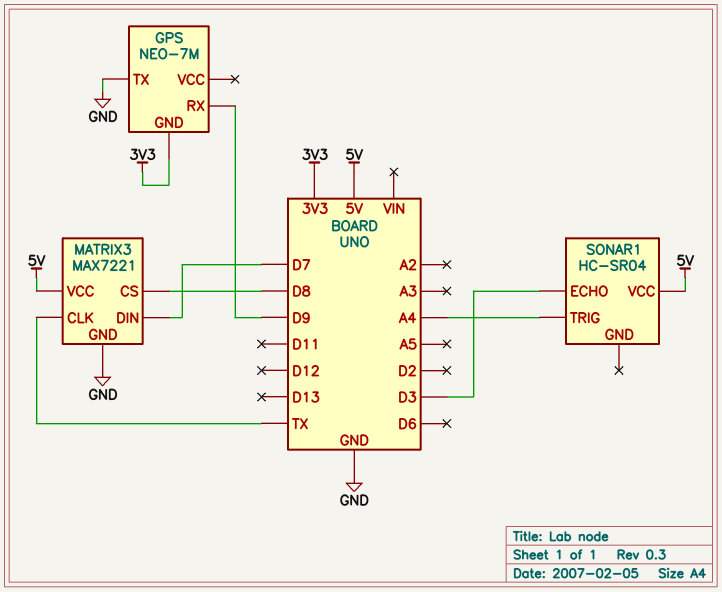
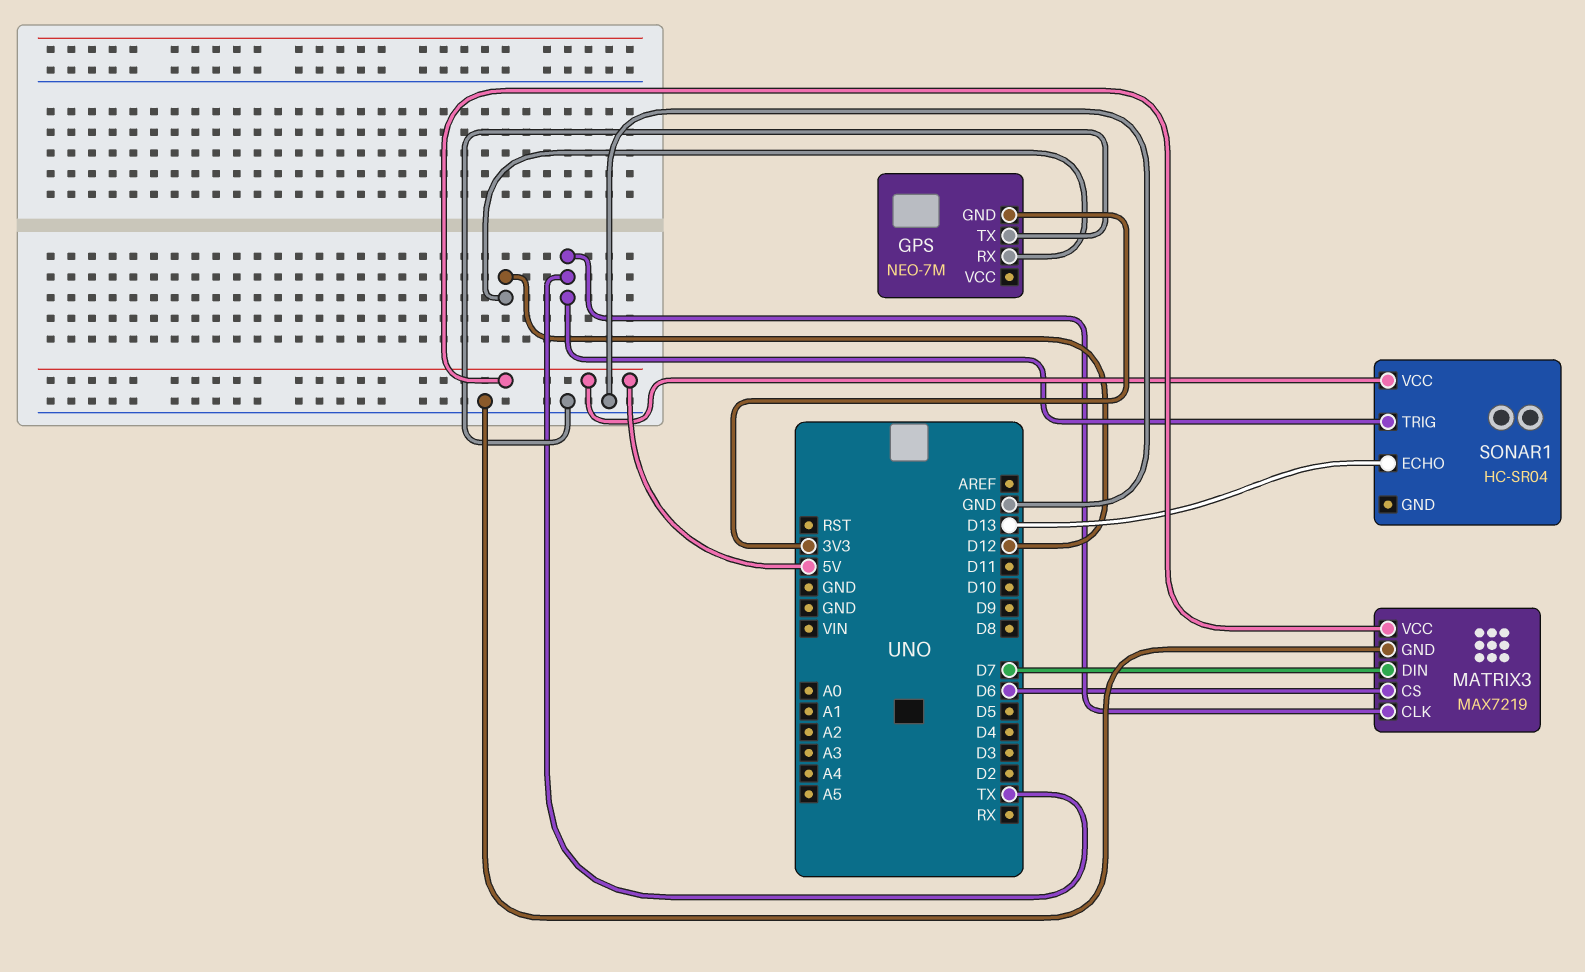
GPS pin RX: D9 -> D12
MATRIX3: MAX7221 -> MAX7219
MATRIX3 pin CS: D8 -> D6
SONAR1 pin ECHO: D3 -> D13
SONAR1 pin TRIG: A4 -> TX

